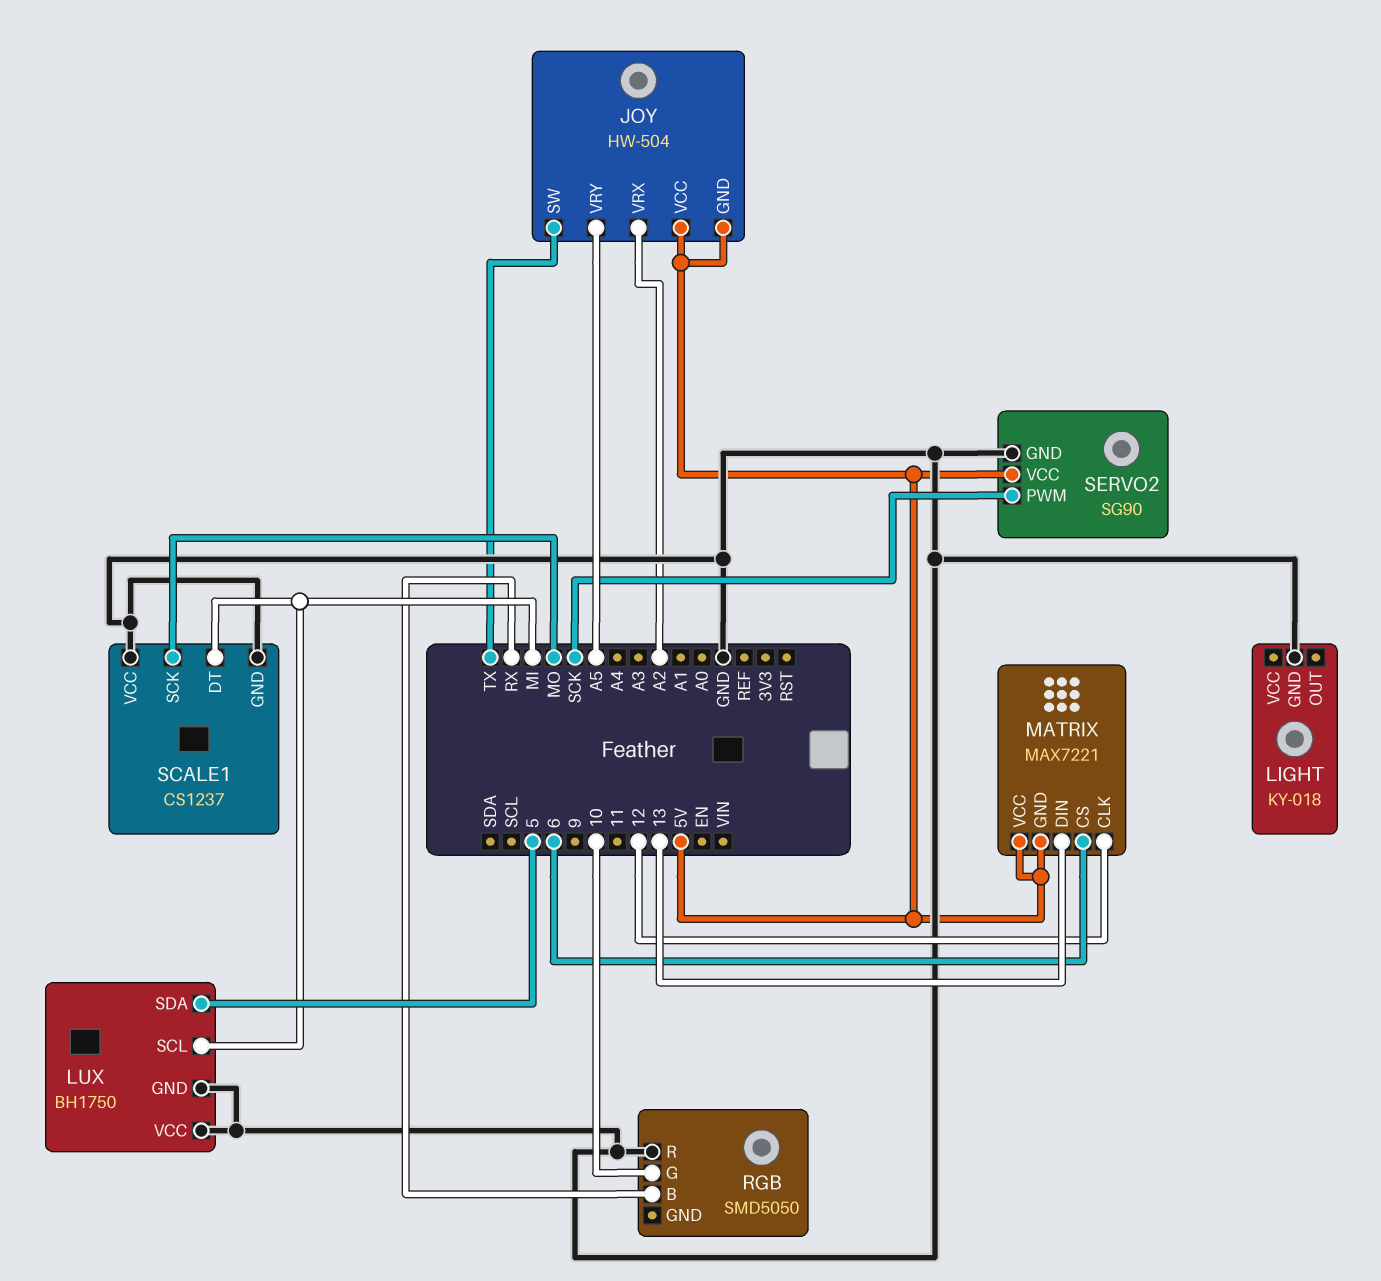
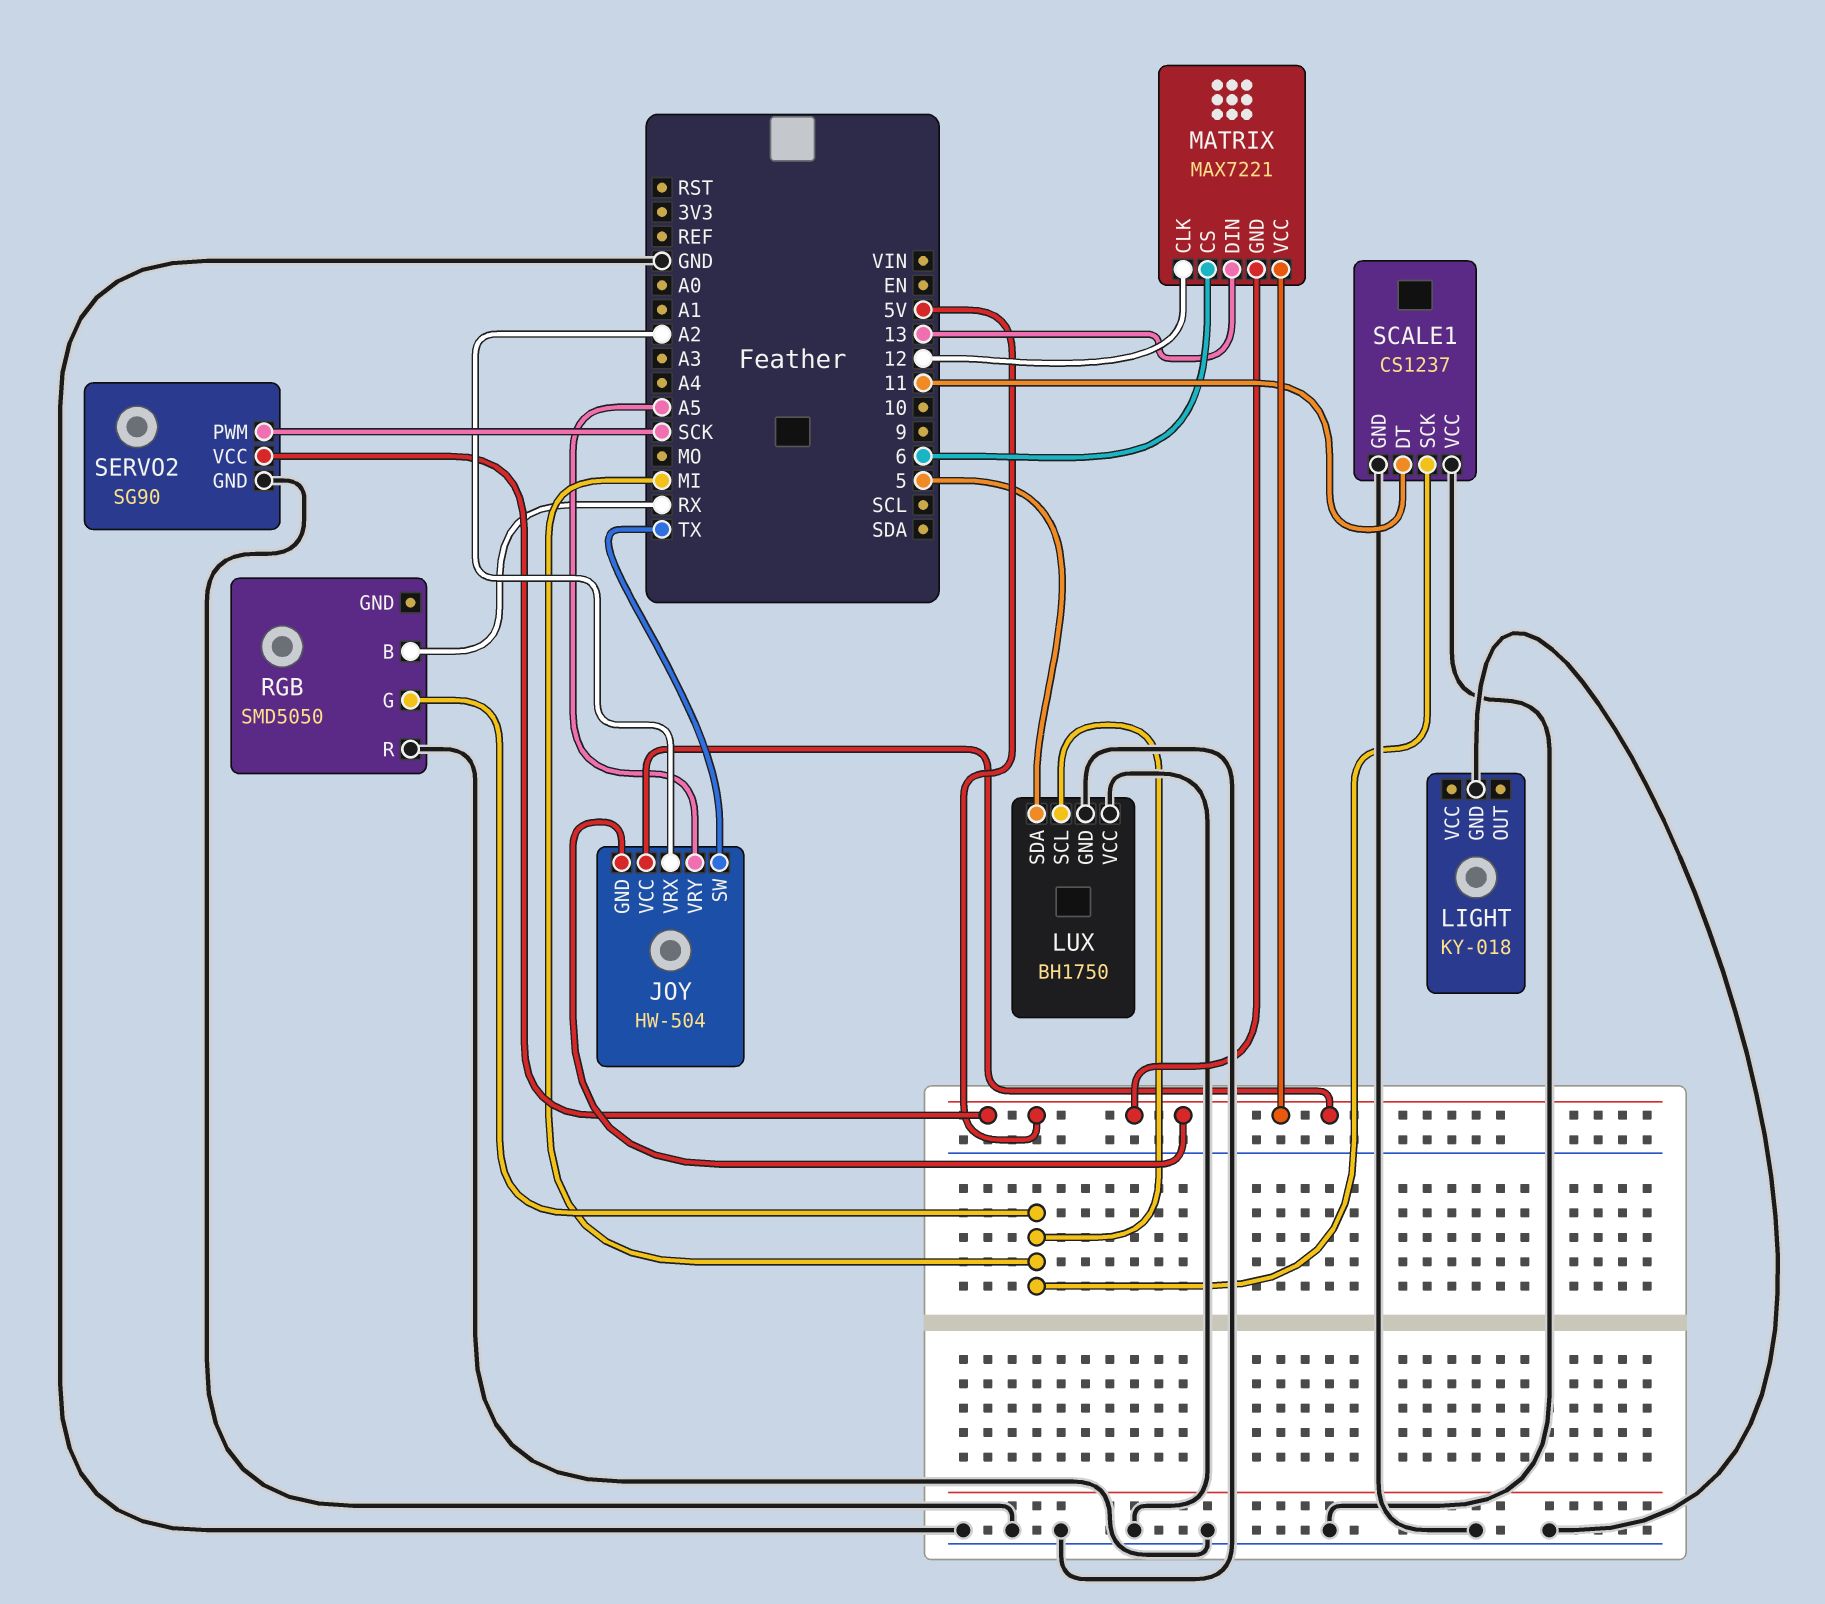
RGB pin G: 10 -> MI
SCALE1 pin DT: MI -> 11
SCALE1 pin SCK: MO -> MI

